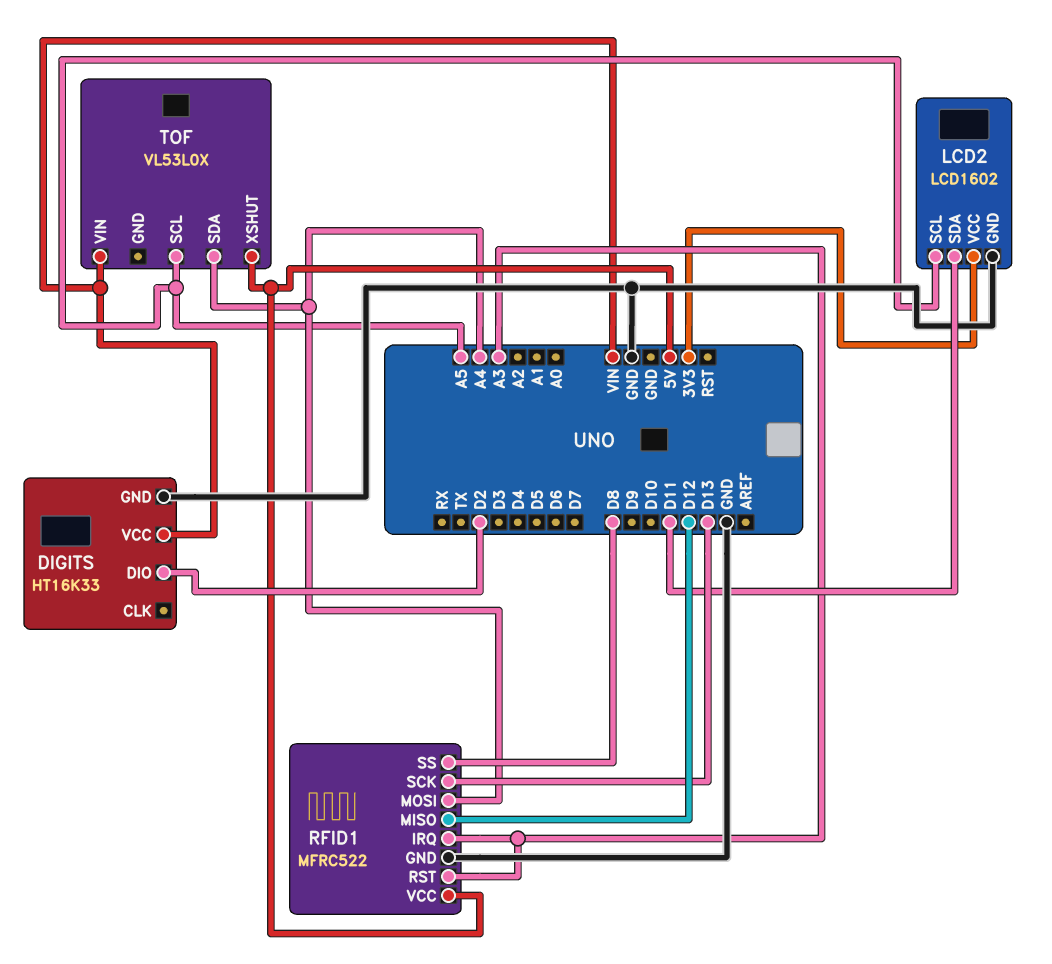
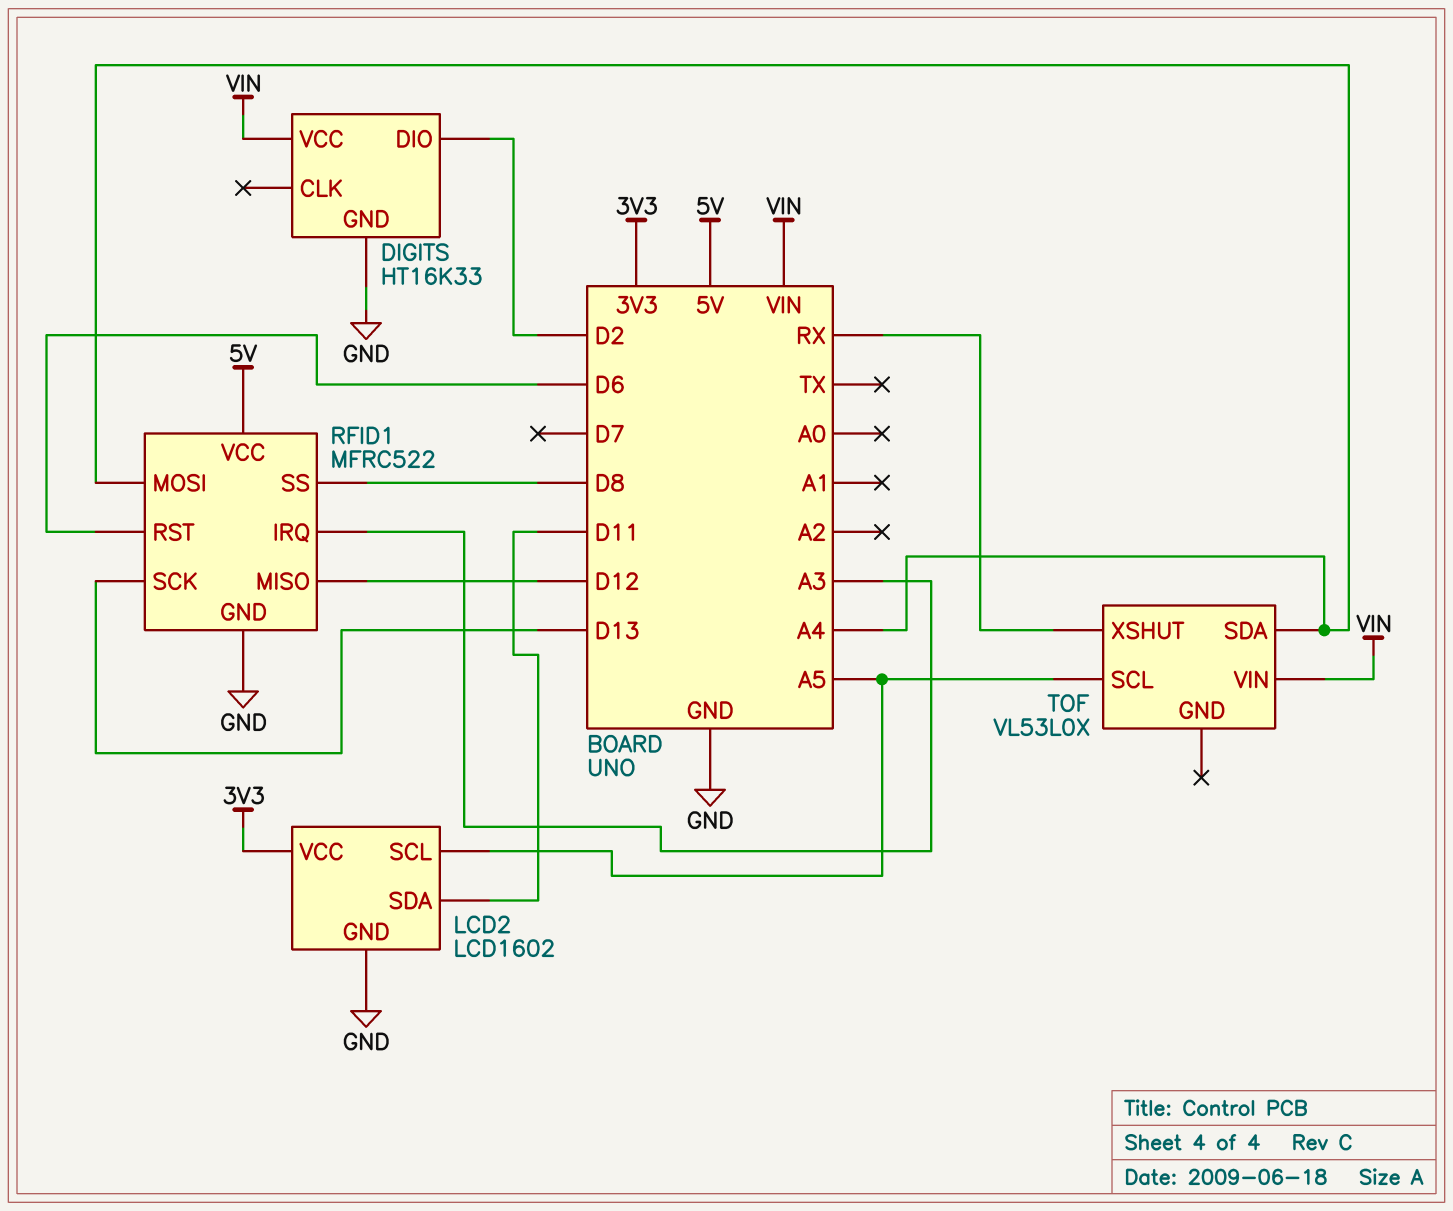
RFID1 pin RST: A3 -> D6
TOF pin XSHUT: 5V -> RX

